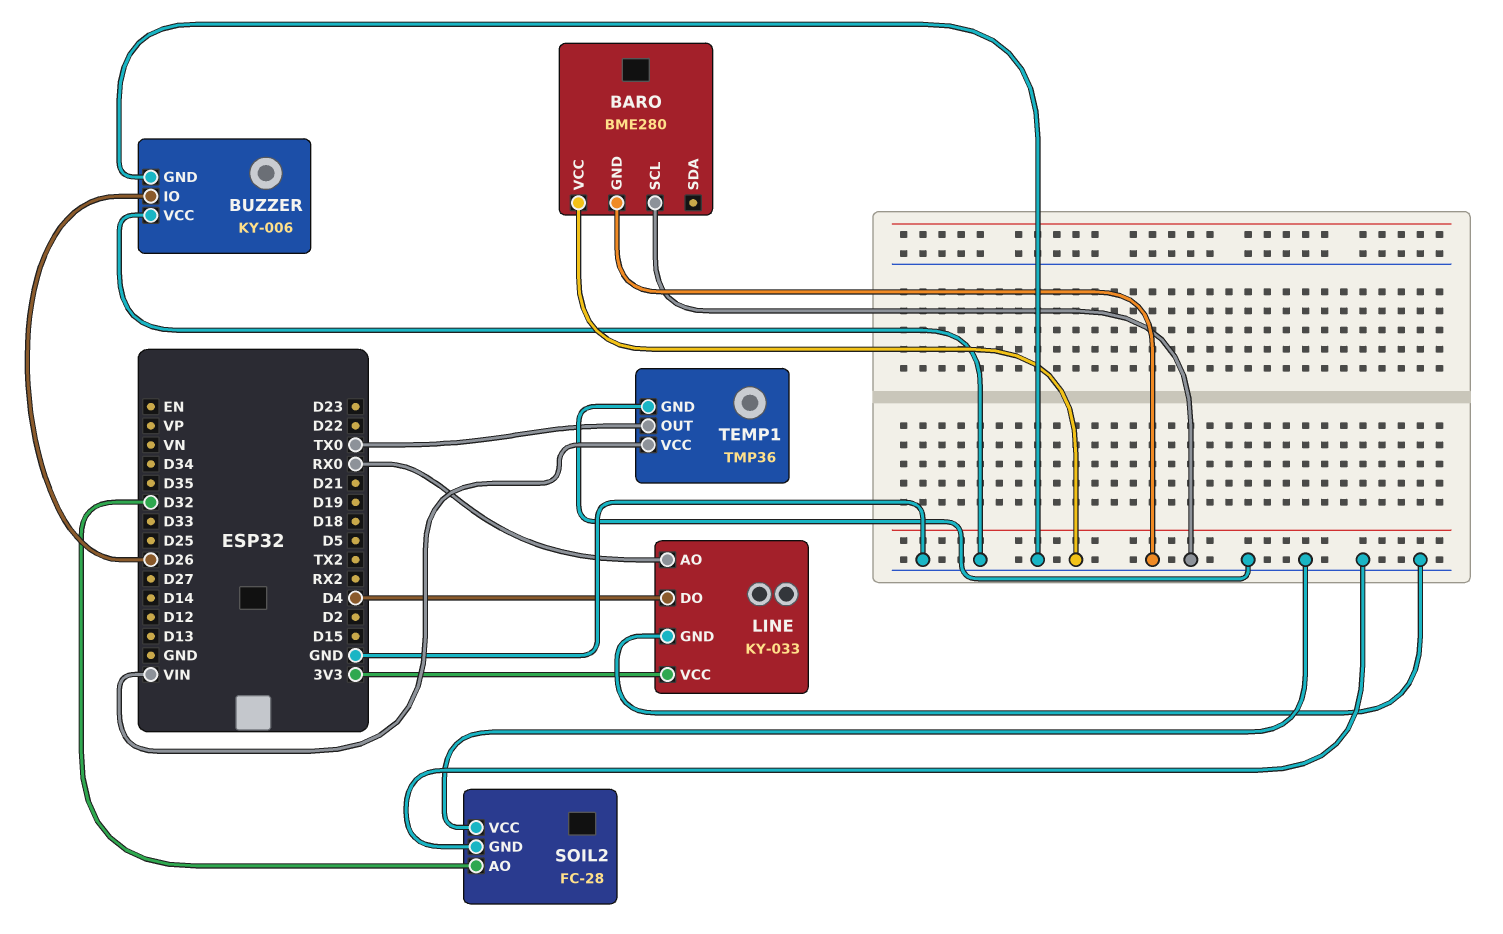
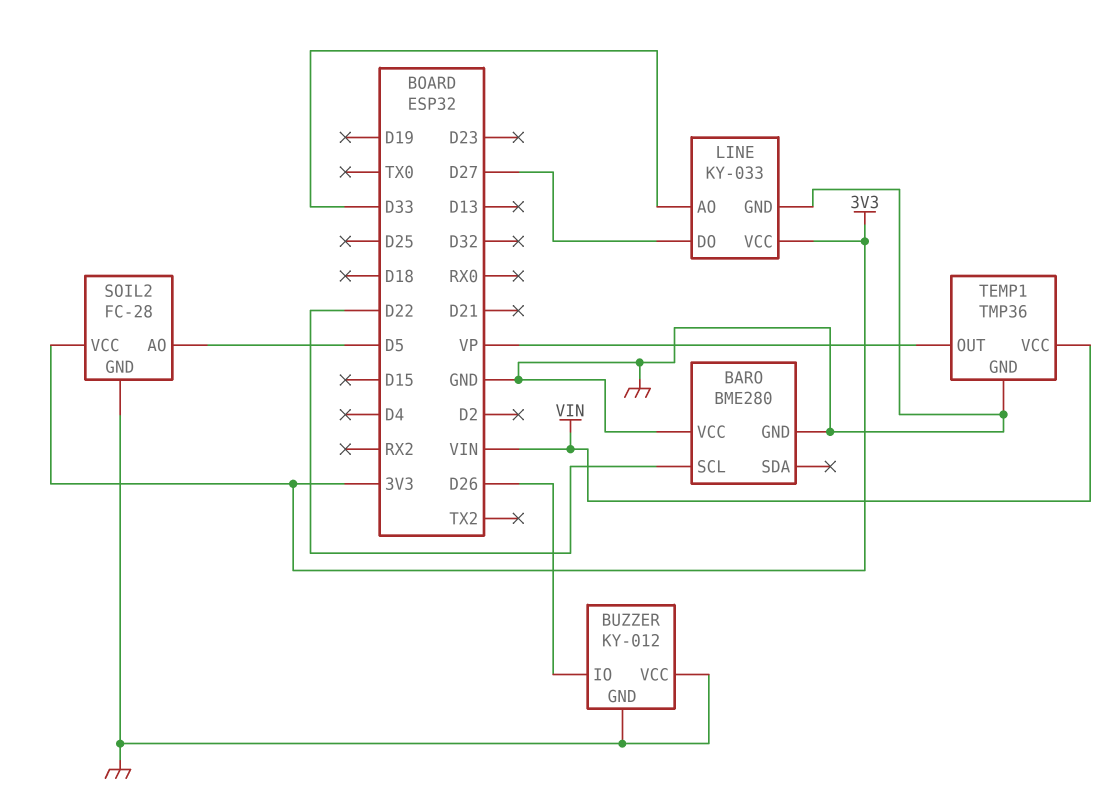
BARO pin SCL: GND -> D22
BUZZER: KY-006 -> KY-012
LINE pin AO: RX0 -> D33
LINE pin DO: D4 -> D27
SOIL2 pin AO: D32 -> D5
SOIL2 pin VCC: GND -> 3V3
TEMP1 pin OUT: TX0 -> VP

